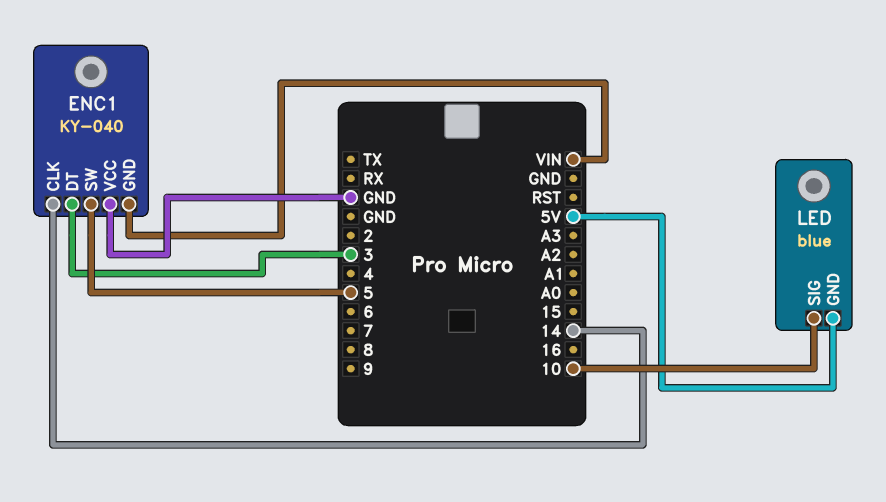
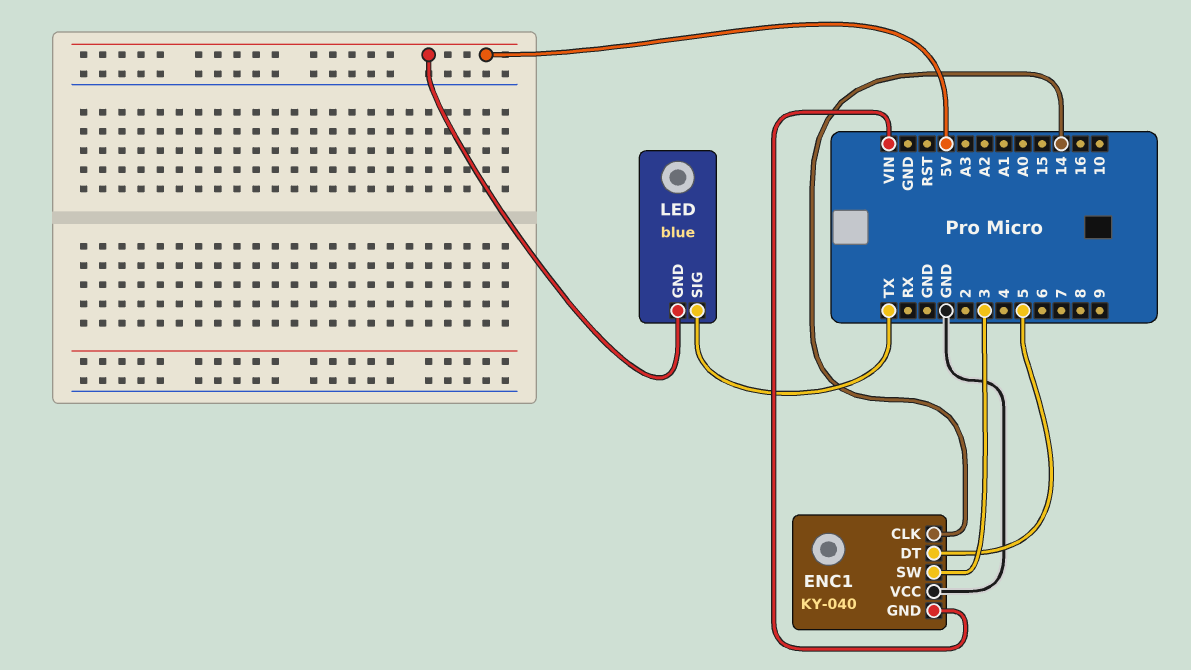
ENC1 pin DT: 3 -> 5
ENC1 pin SW: 5 -> 3
LED pin SIG: 10 -> TX

